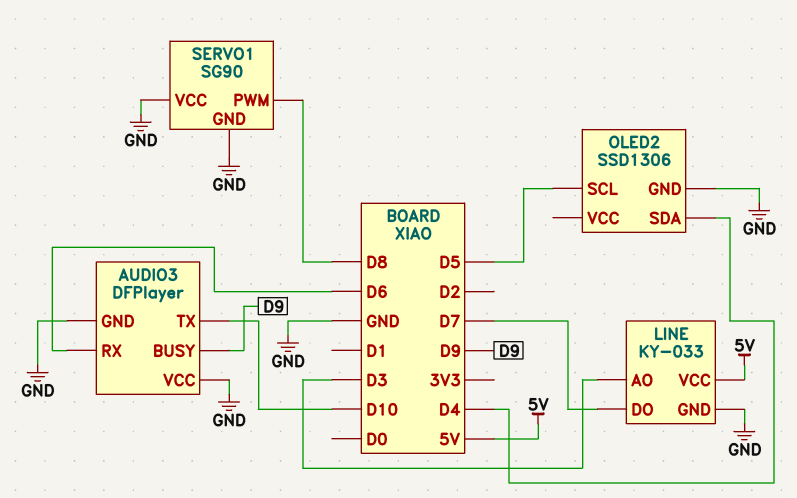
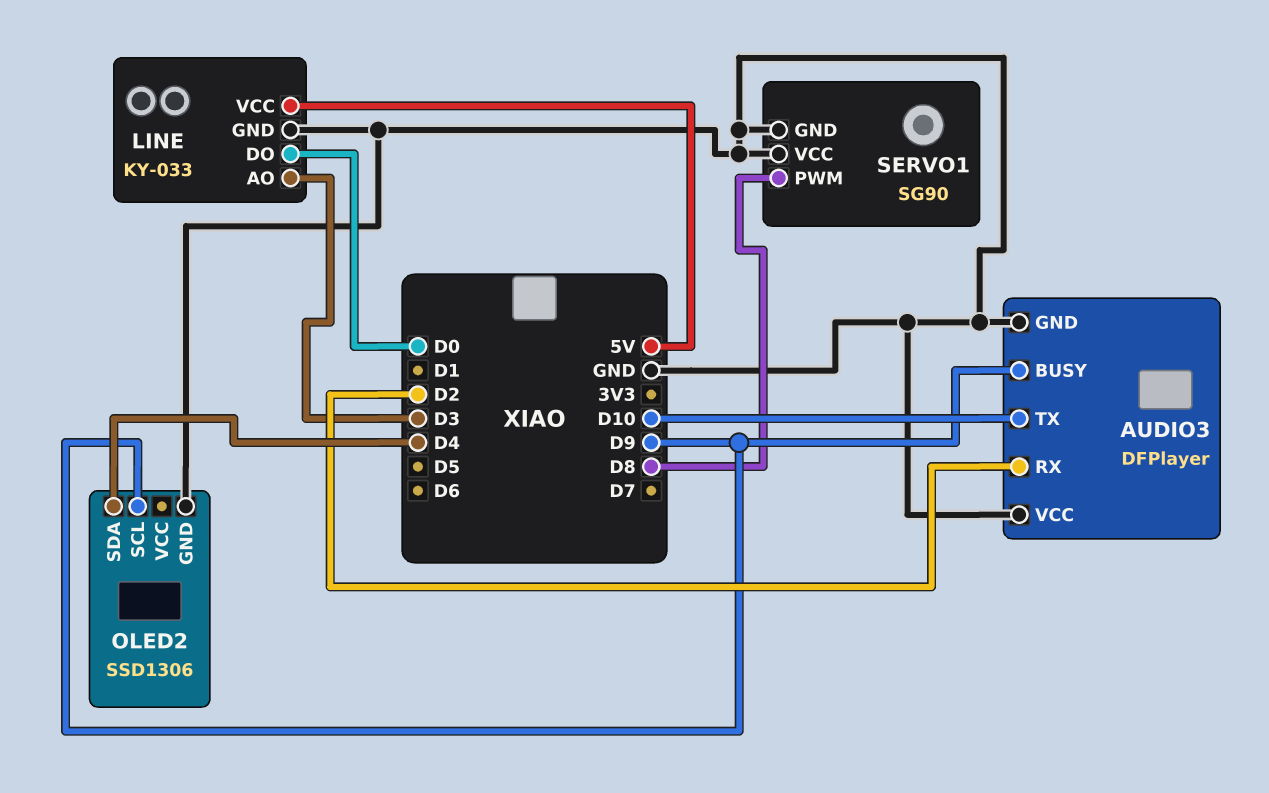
AUDIO3 pin RX: D6 -> D2
LINE pin DO: D7 -> D0
OLED2 pin SCL: D5 -> D9

